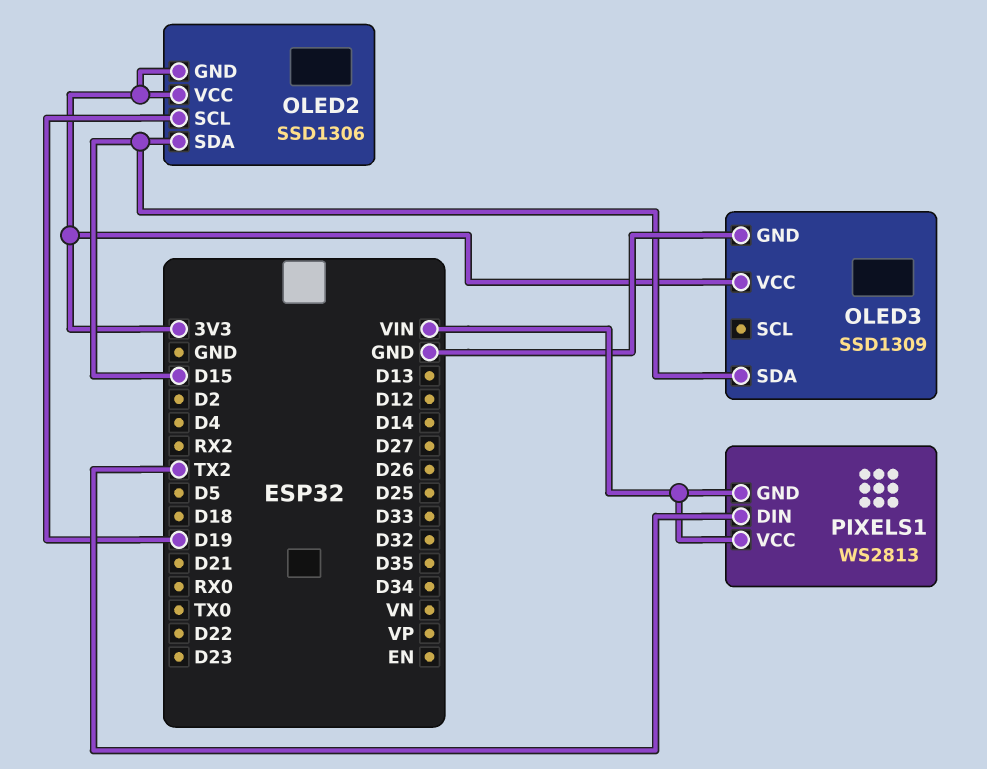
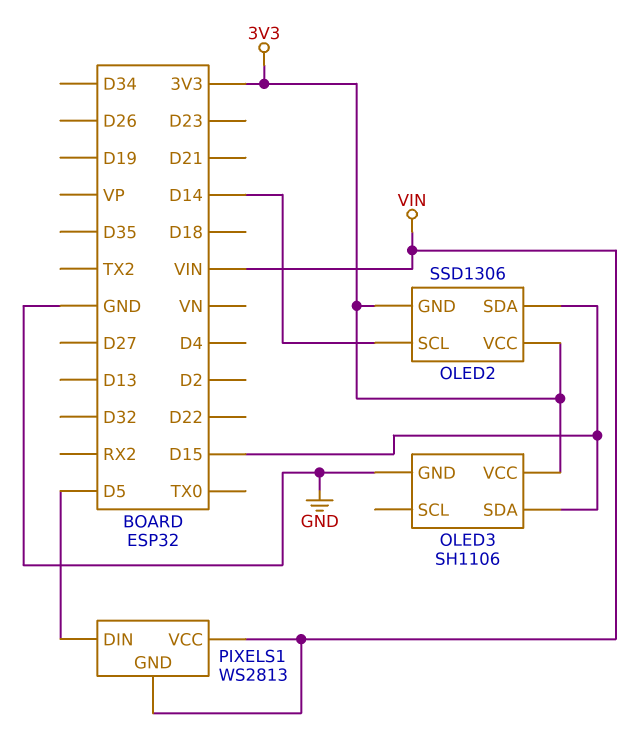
OLED2 pin SCL: D19 -> D14
OLED3: SSD1309 -> SH1106
PIXELS1 pin DIN: TX2 -> D5

